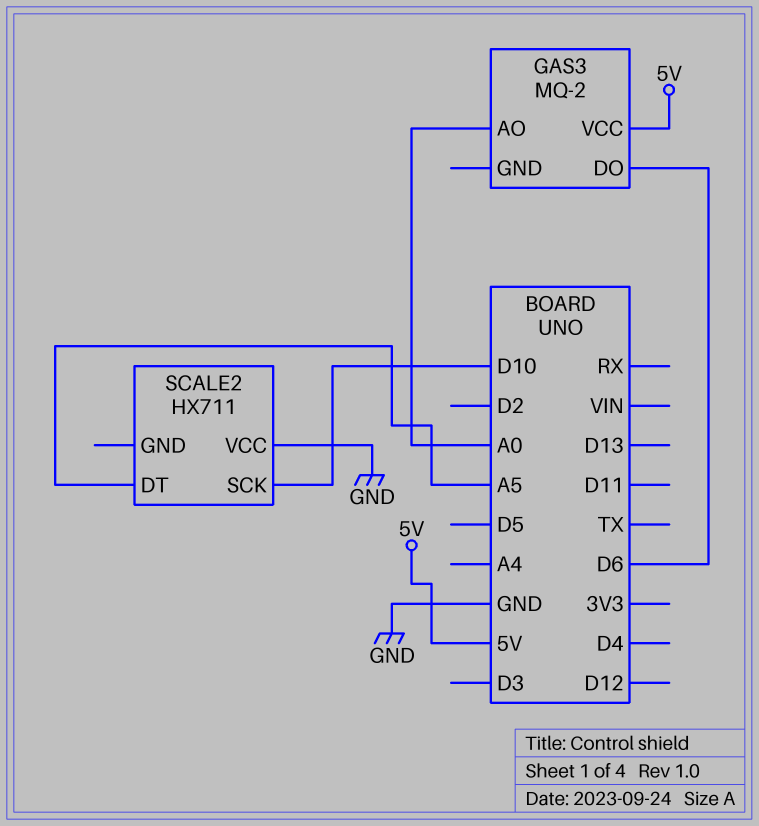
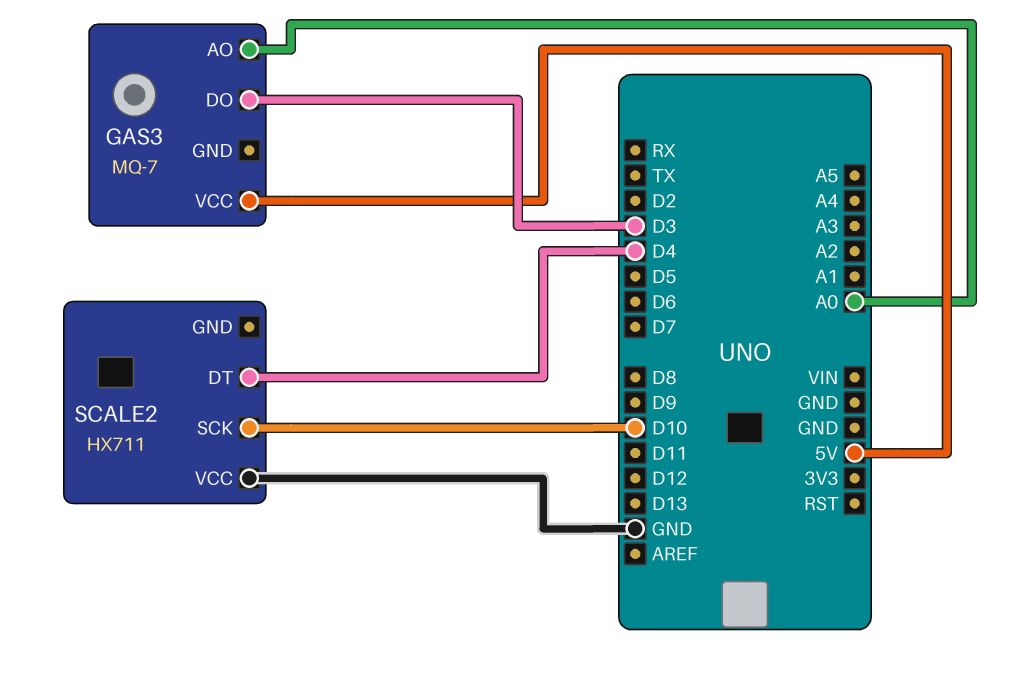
GAS3: MQ-2 -> MQ-7
GAS3 pin DO: D6 -> D3
SCALE2 pin DT: A5 -> D4

